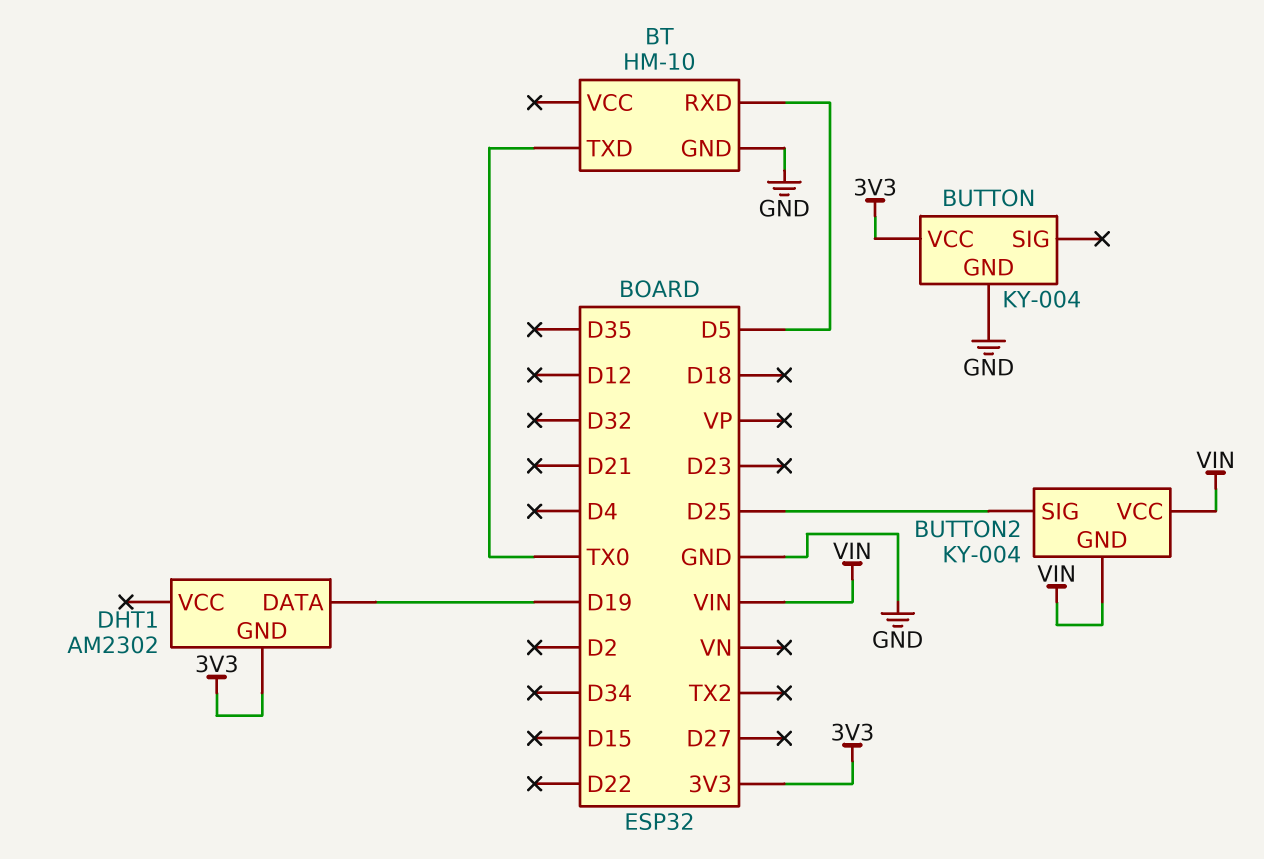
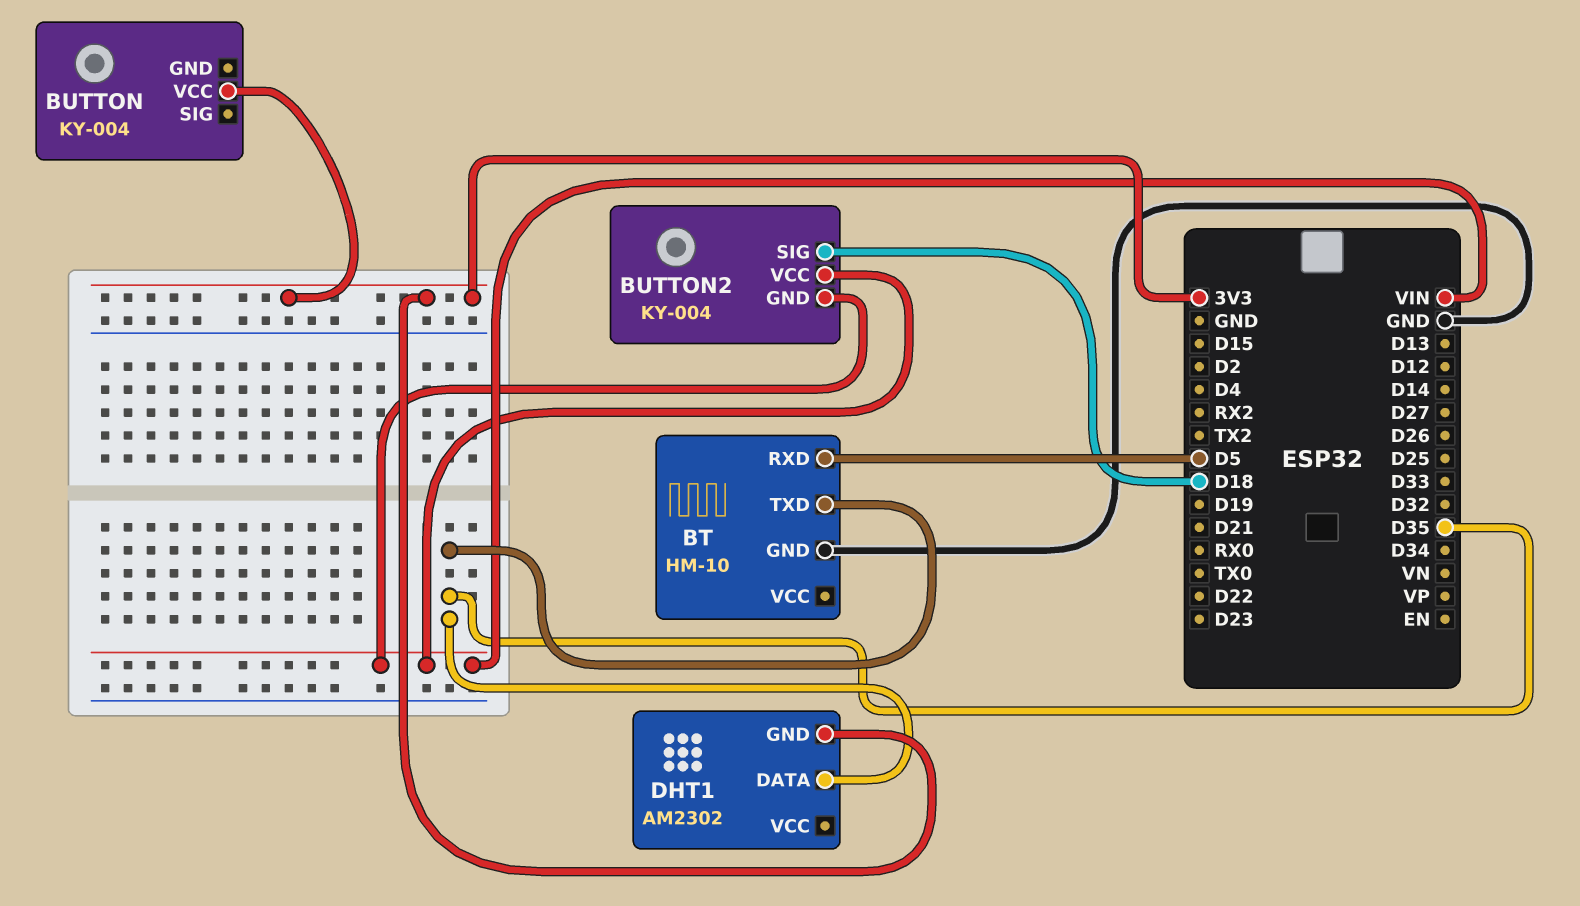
BT pin TXD: TX0 -> D35
BUTTON pin GND: GND -> none
BUTTON2 pin SIG: D25 -> D18
DHT1 pin DATA: D19 -> D35

